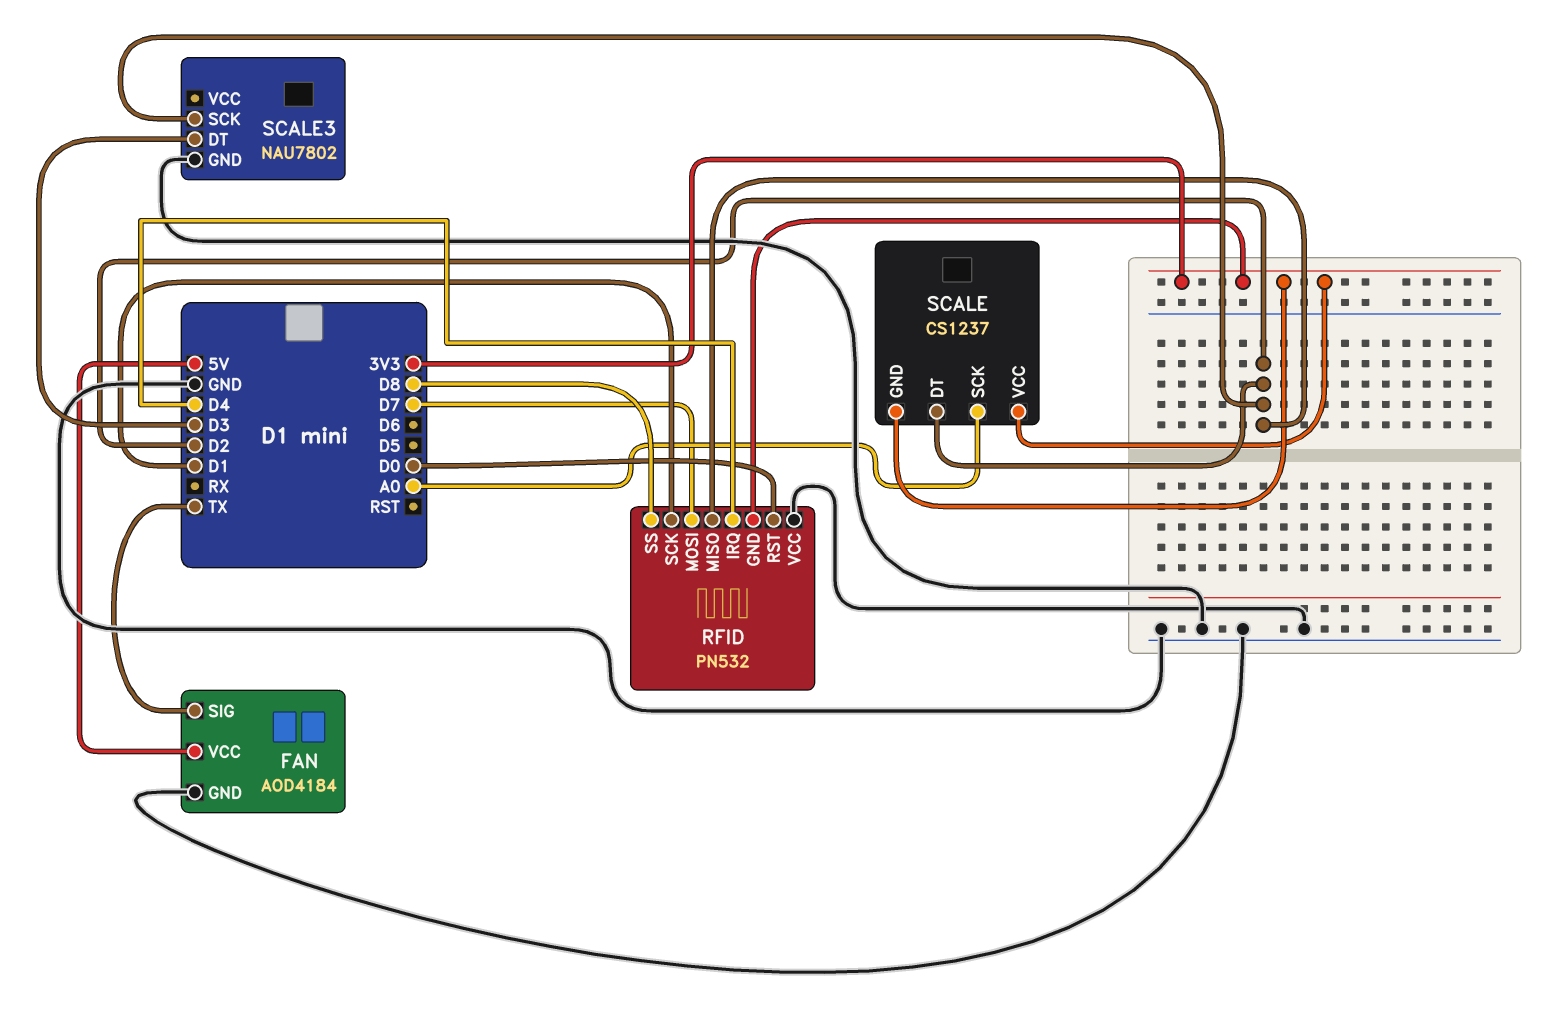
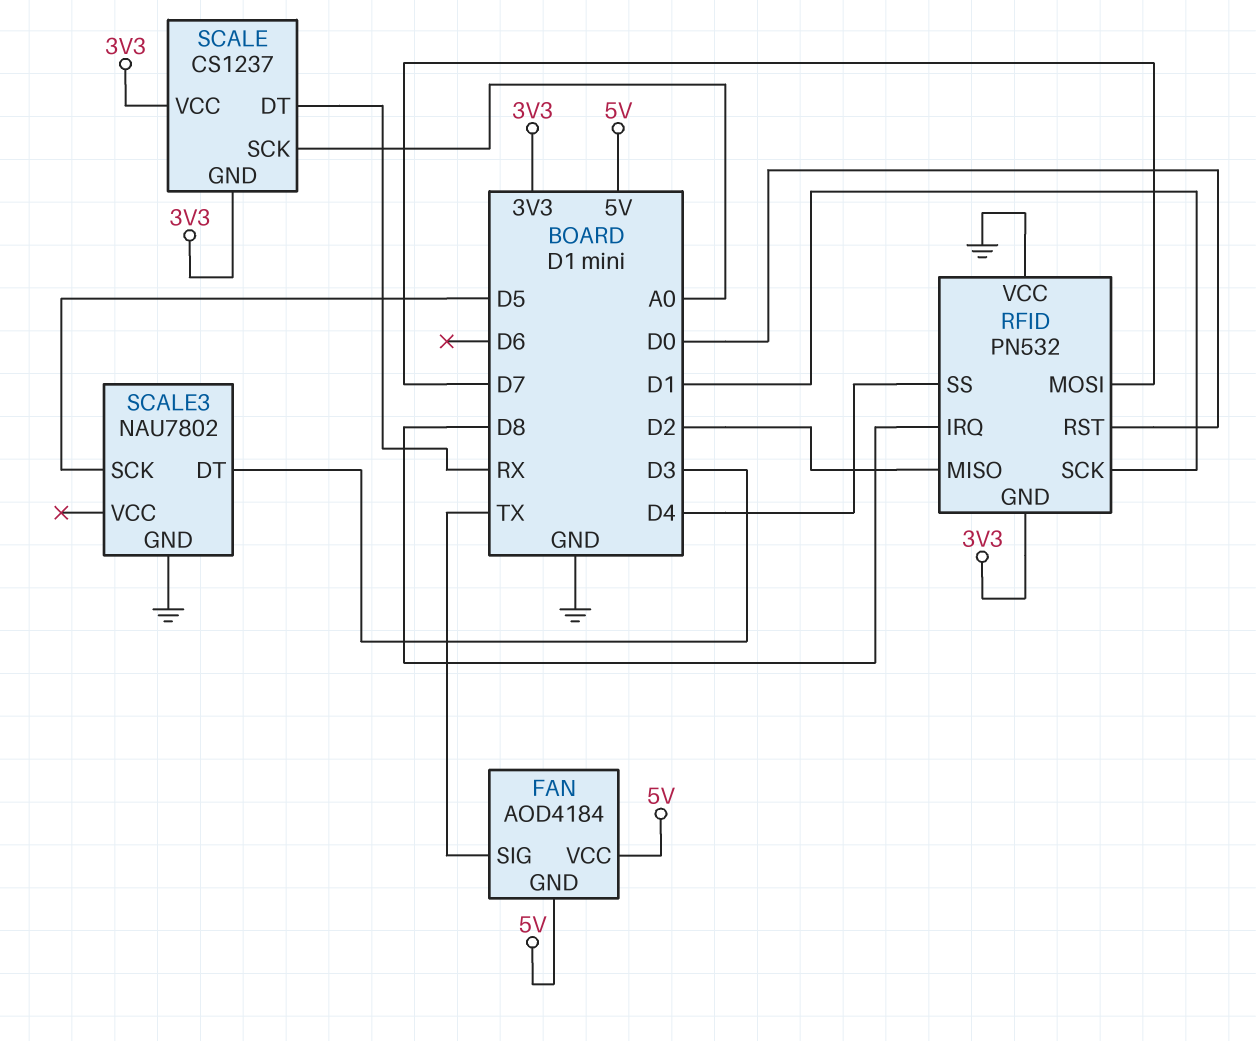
FAN pin GND: GND -> 5V
RFID pin IRQ: D4 -> D8
RFID pin SS: D8 -> D4
SCALE pin DT: D2 -> RX
SCALE3 pin SCK: D2 -> D5

